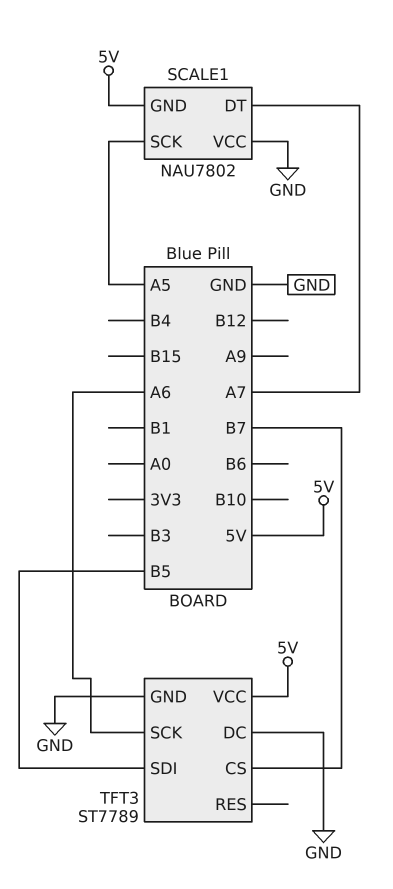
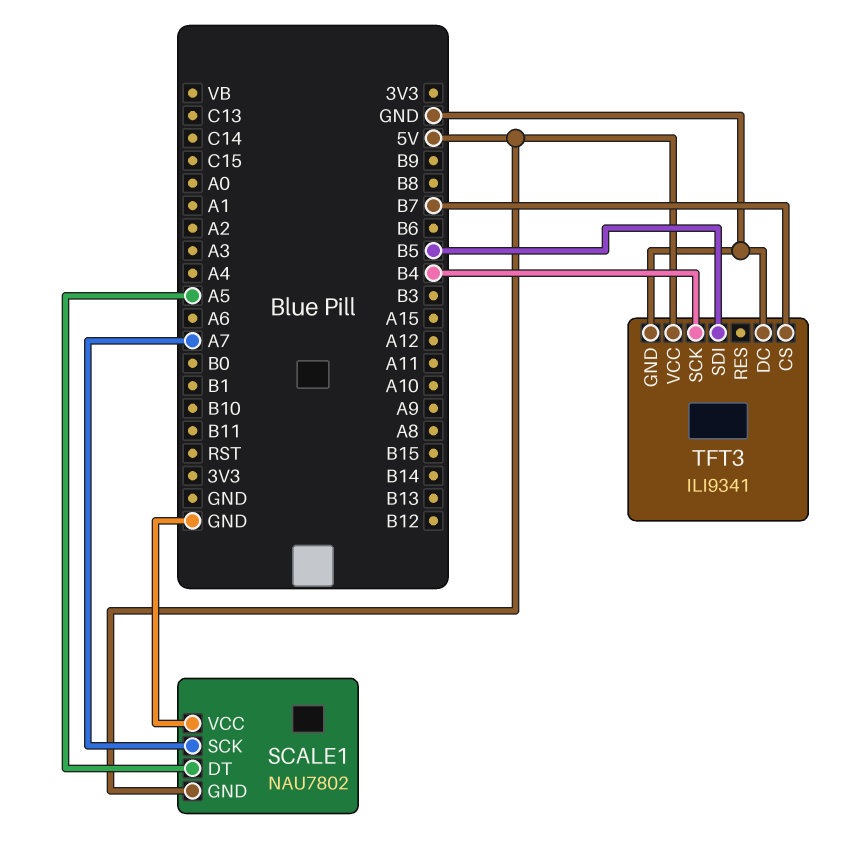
SCALE1 pin DT: A7 -> A5
SCALE1 pin SCK: A5 -> A7
TFT3: ST7789 -> ILI9341
TFT3 pin SCK: A6 -> B4

